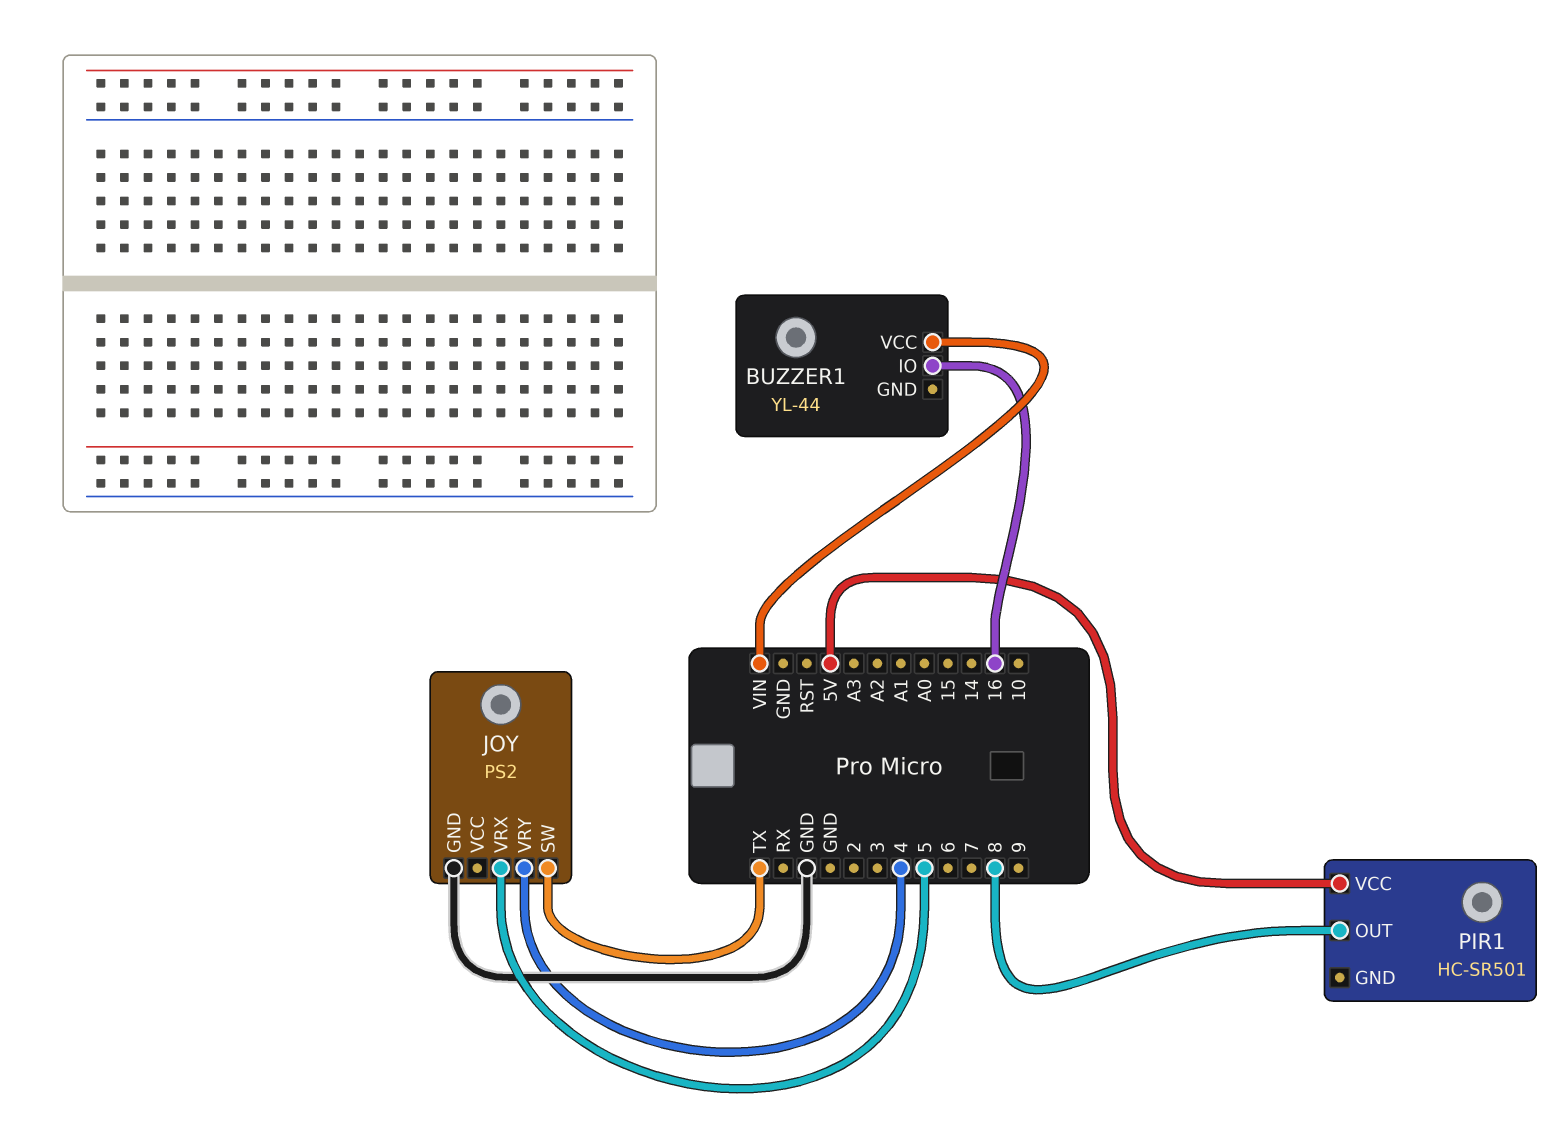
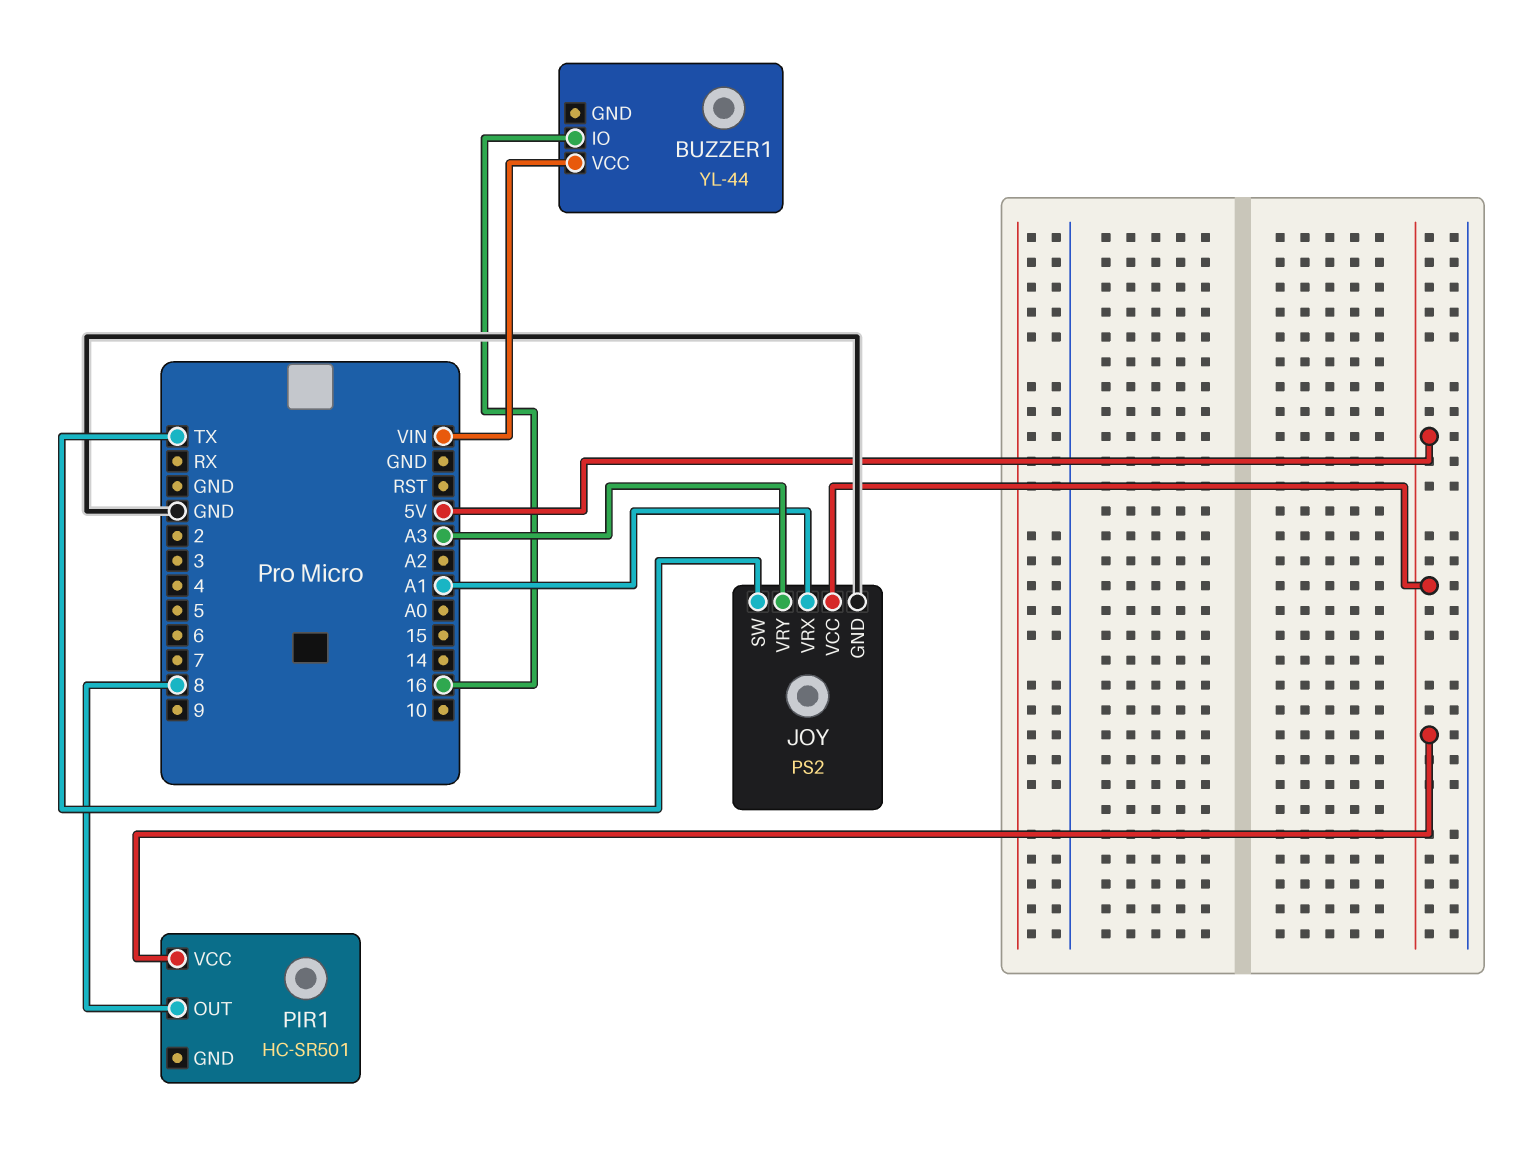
JOY pin VCC: none -> 5V
JOY pin VRX: 5 -> A1
JOY pin VRY: 4 -> A3

